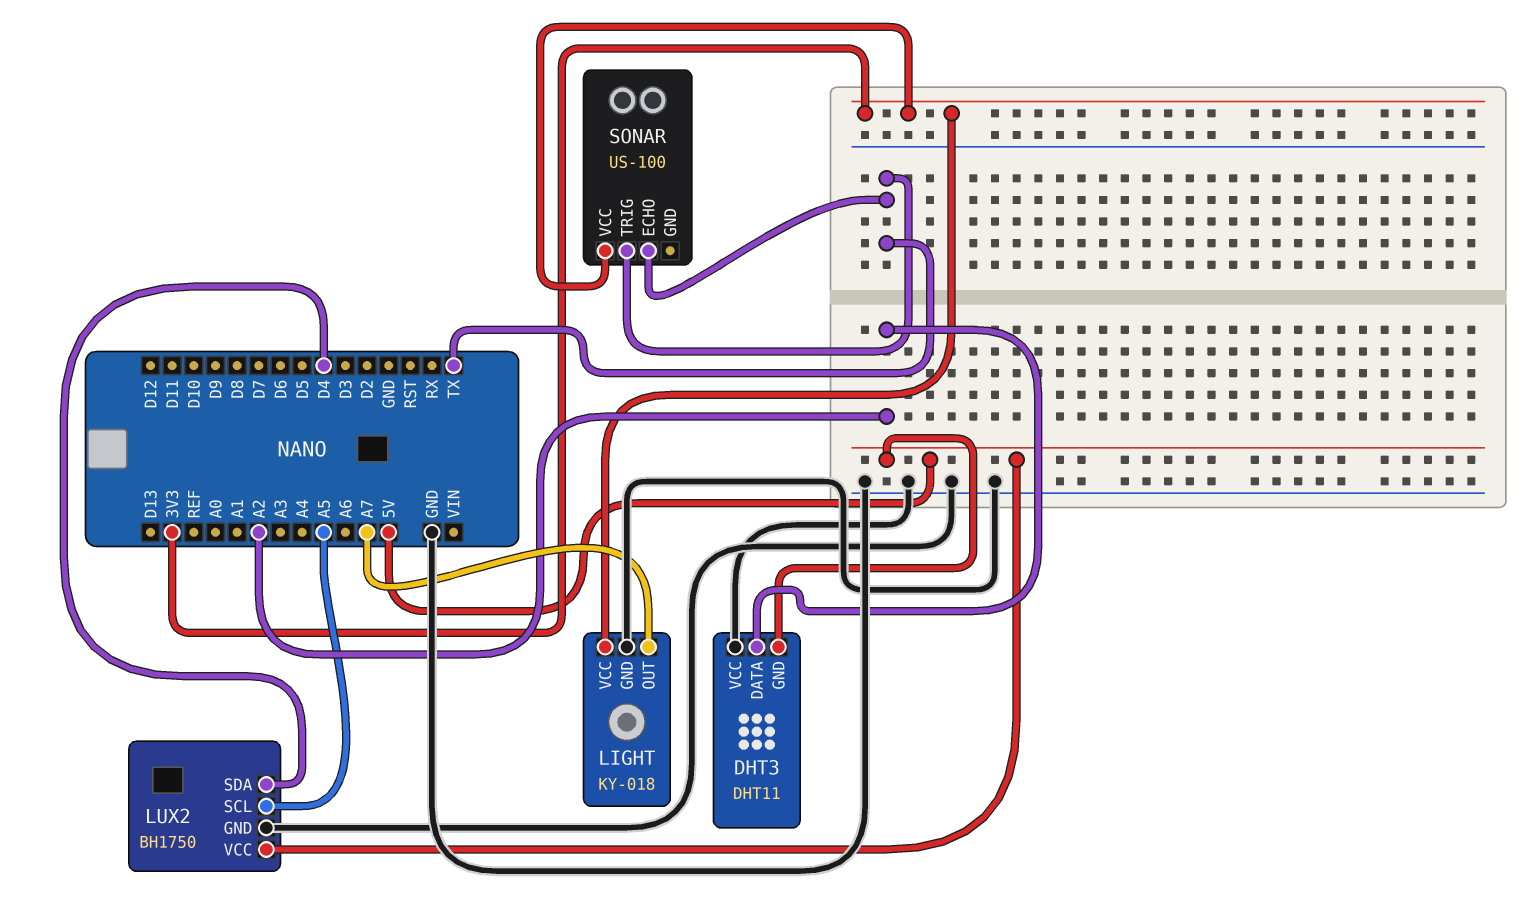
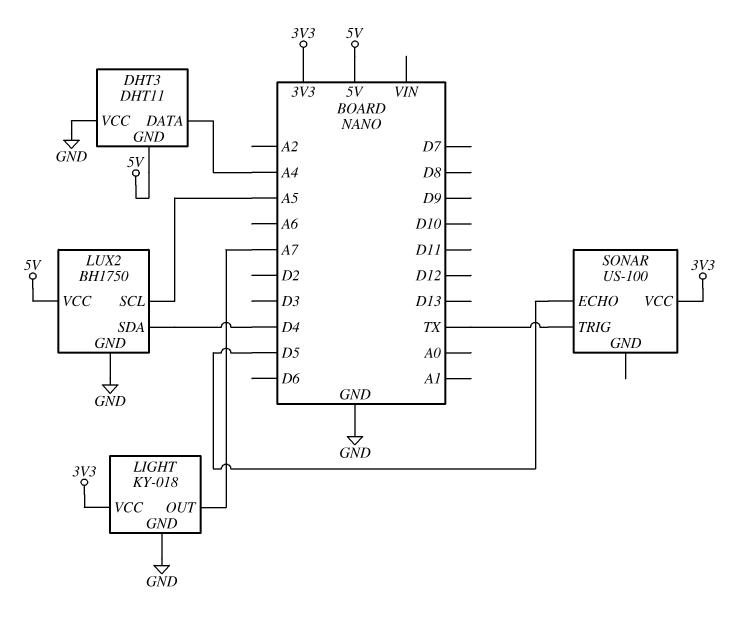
DHT3 pin DATA: A2 -> A4
SONAR pin ECHO: TX -> D5

